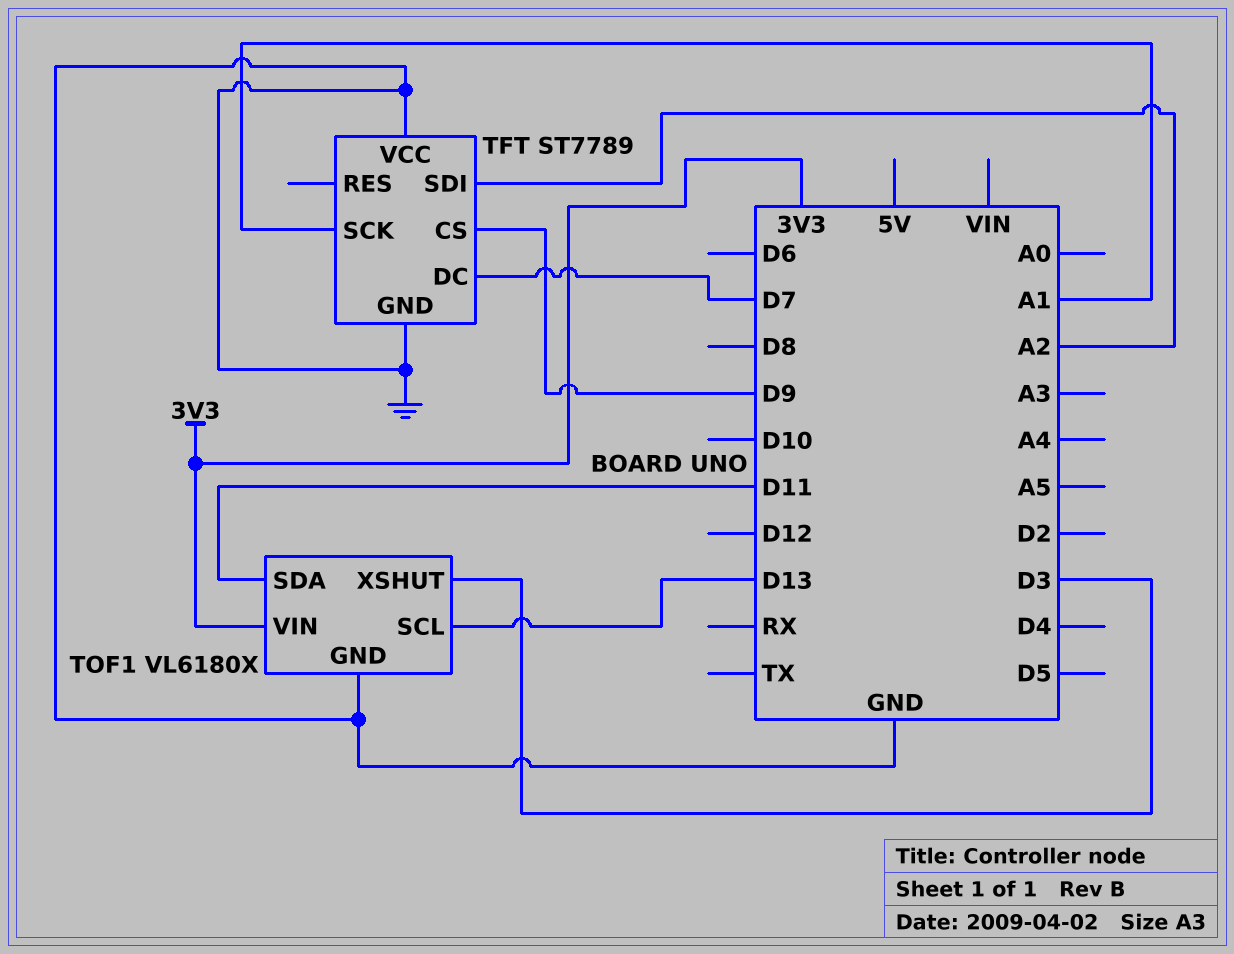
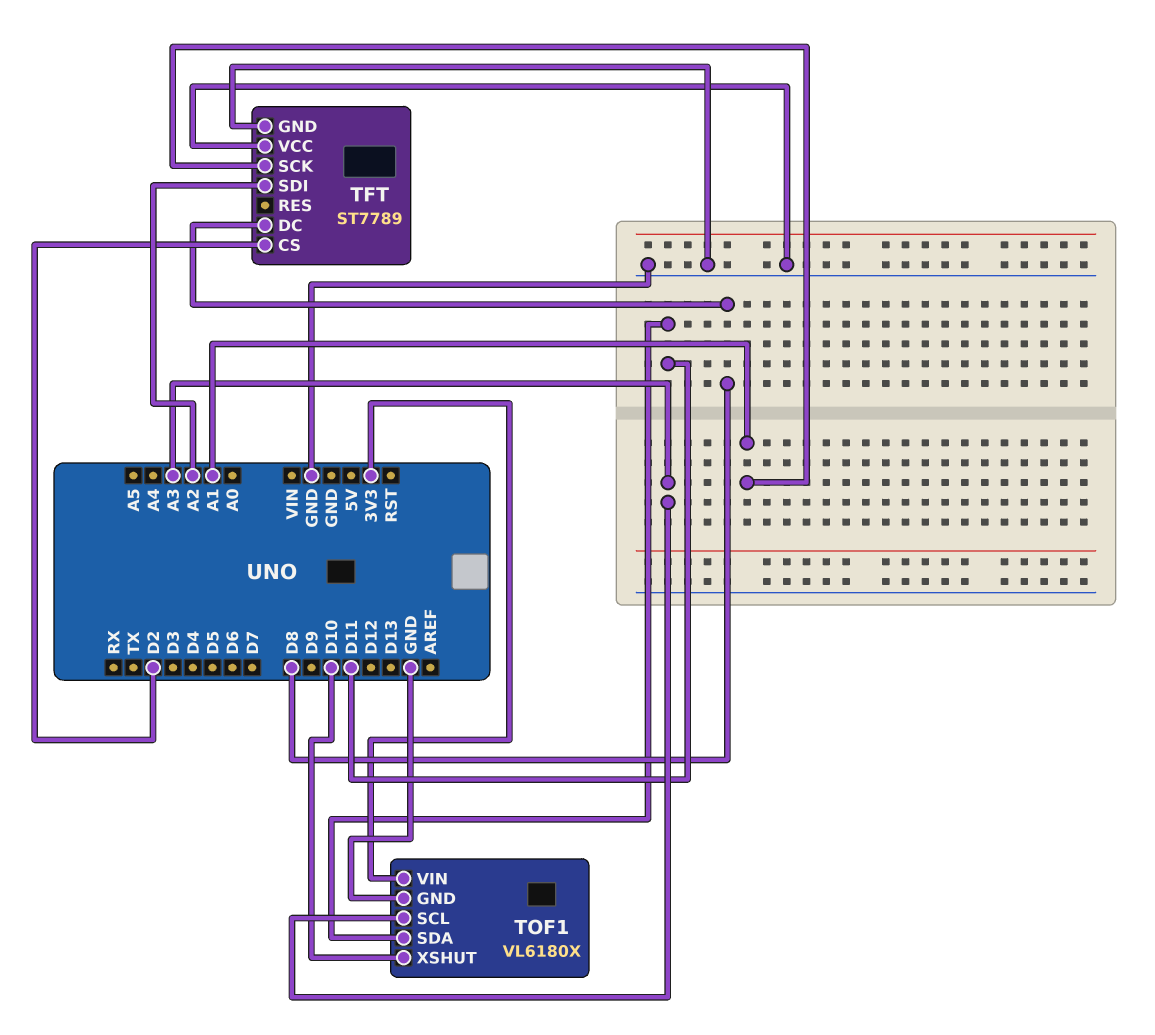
TFT pin CS: D9 -> D2
TFT pin DC: D7 -> D8
TOF1 pin SCL: D13 -> A3
TOF1 pin XSHUT: D3 -> D10

